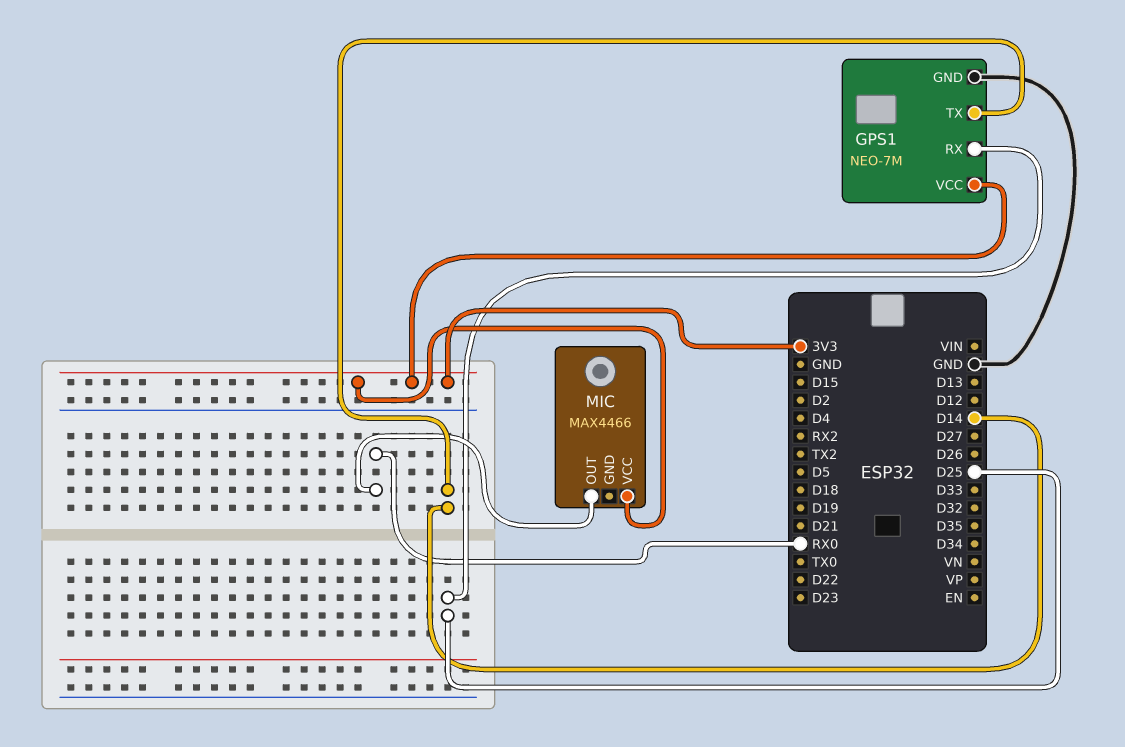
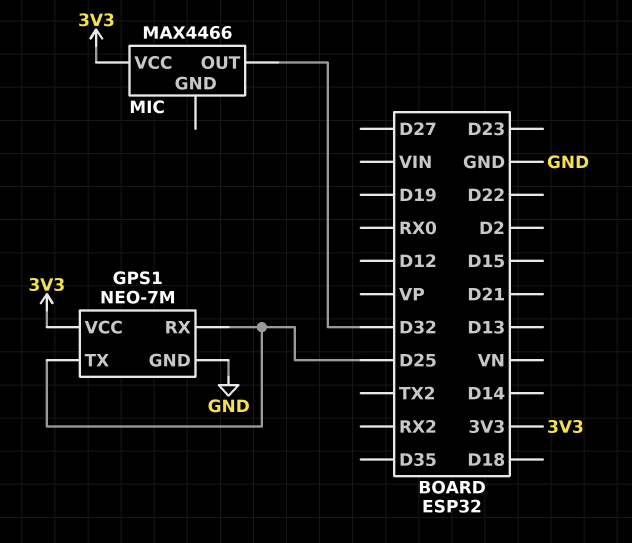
GPS1 pin TX: D14 -> D25
MIC pin OUT: RX0 -> D32

